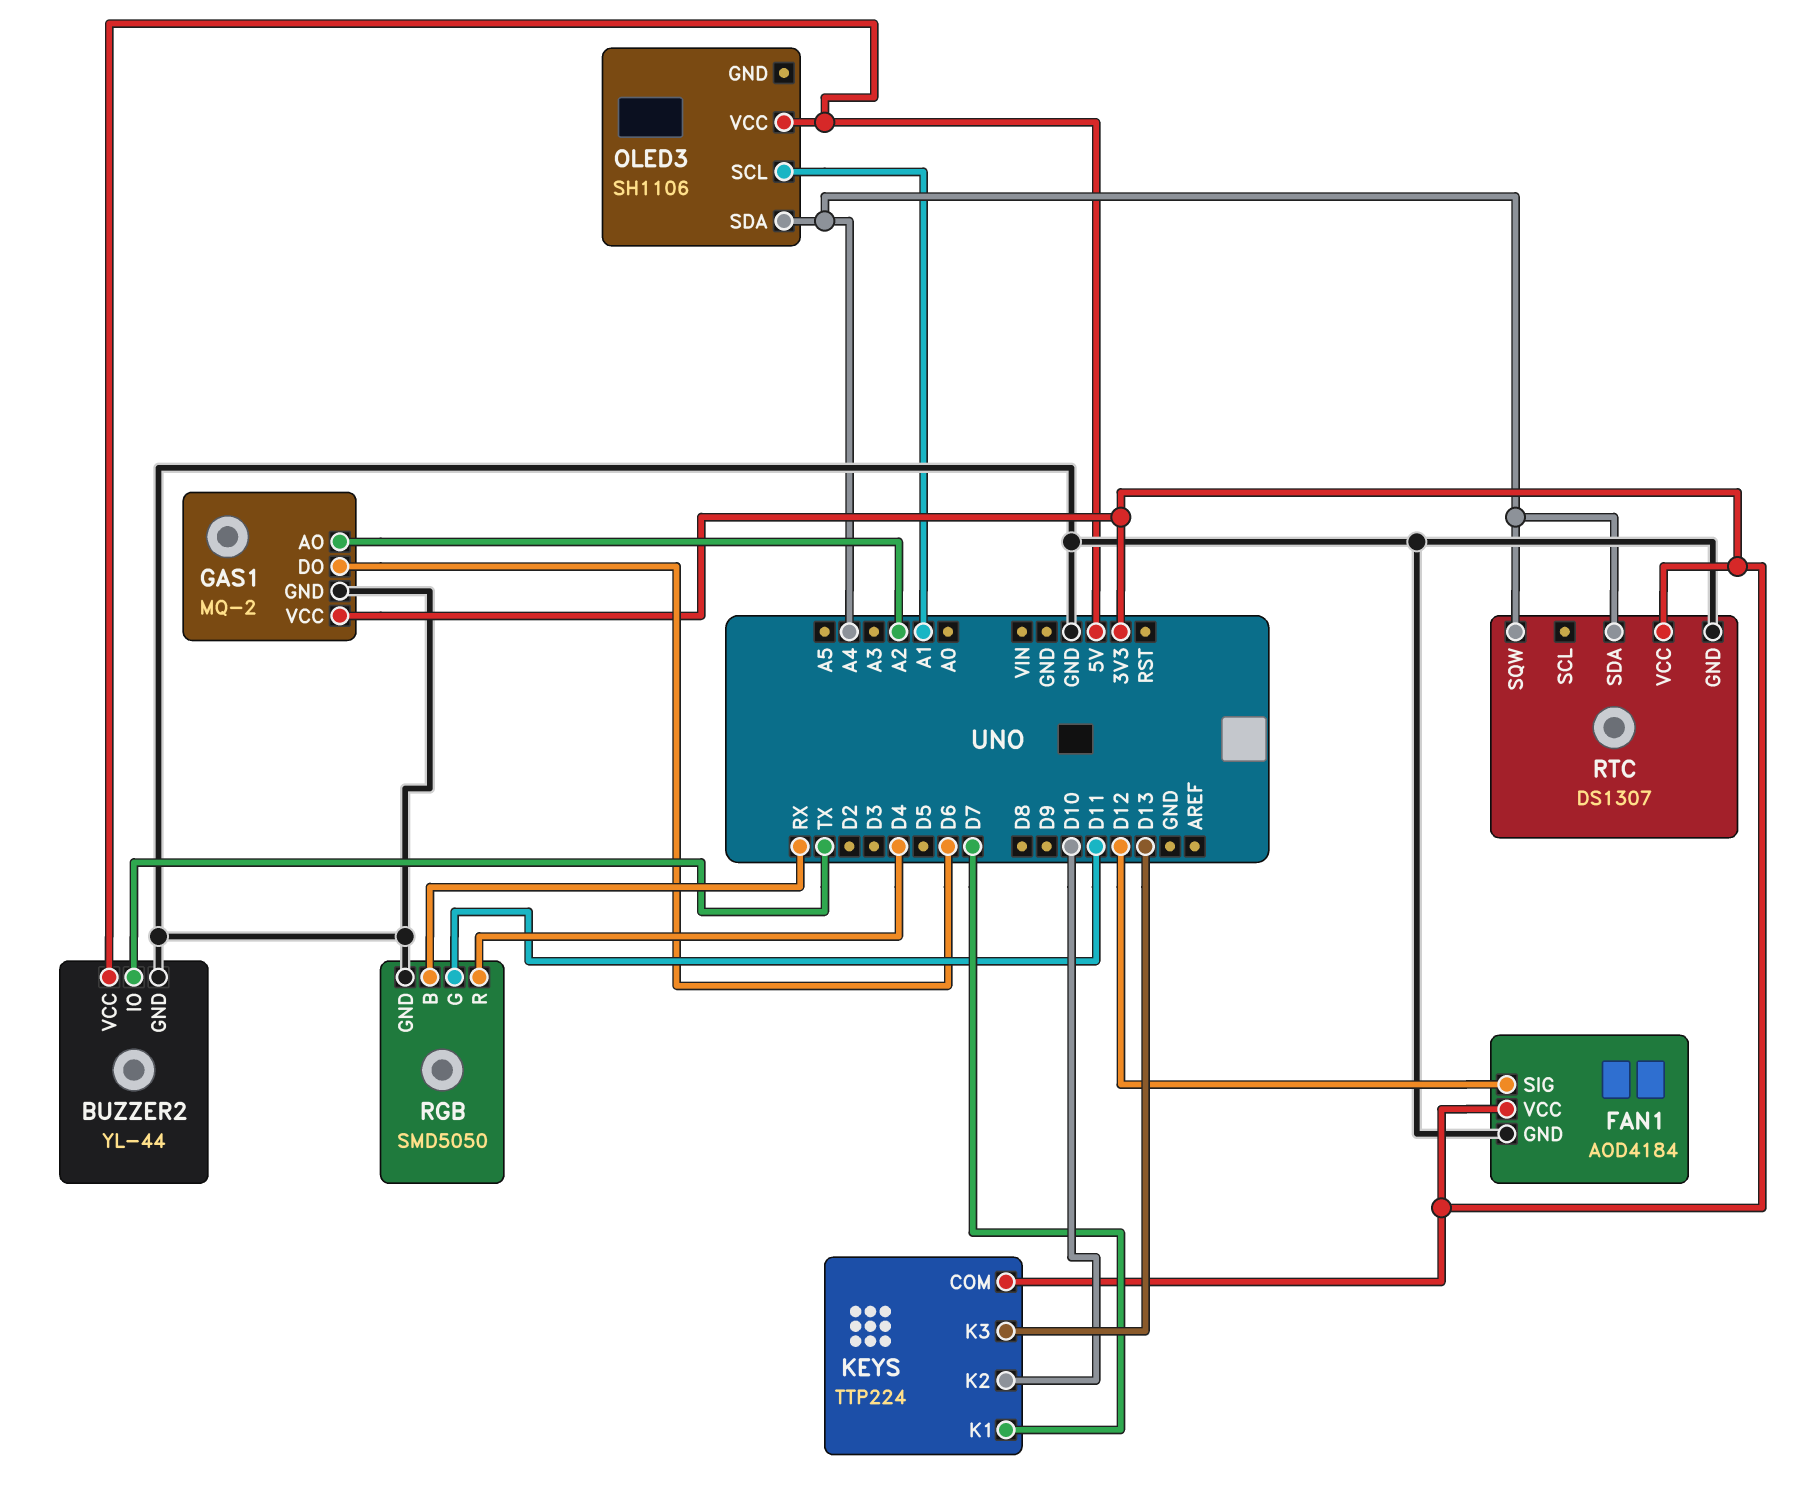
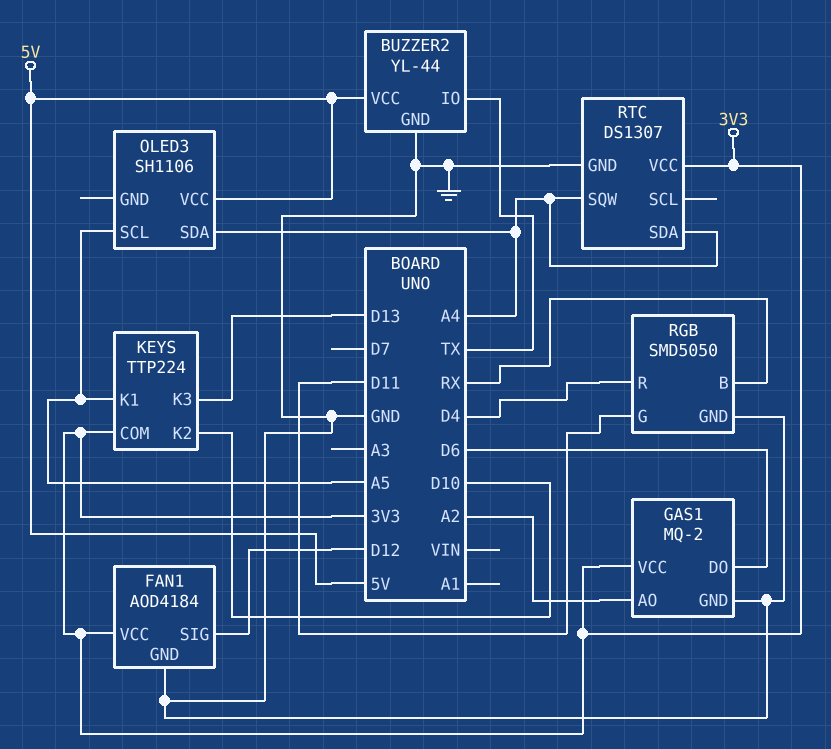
KEYS pin K1: D7 -> A5
OLED3 pin SCL: A1 -> A5

